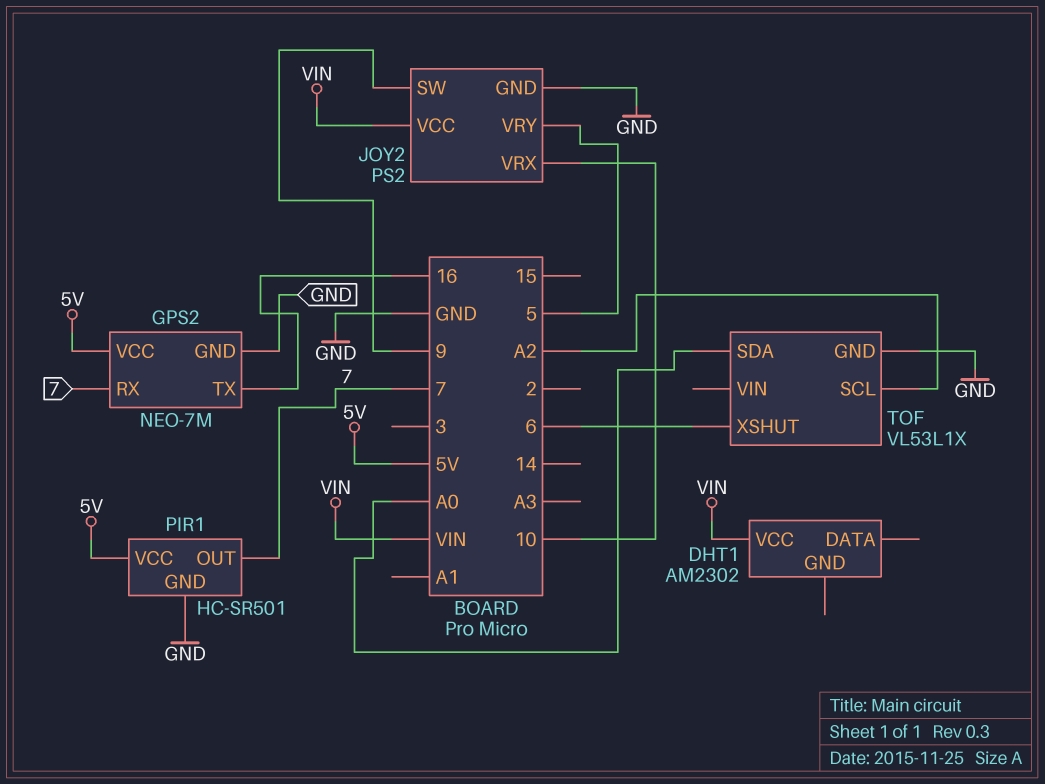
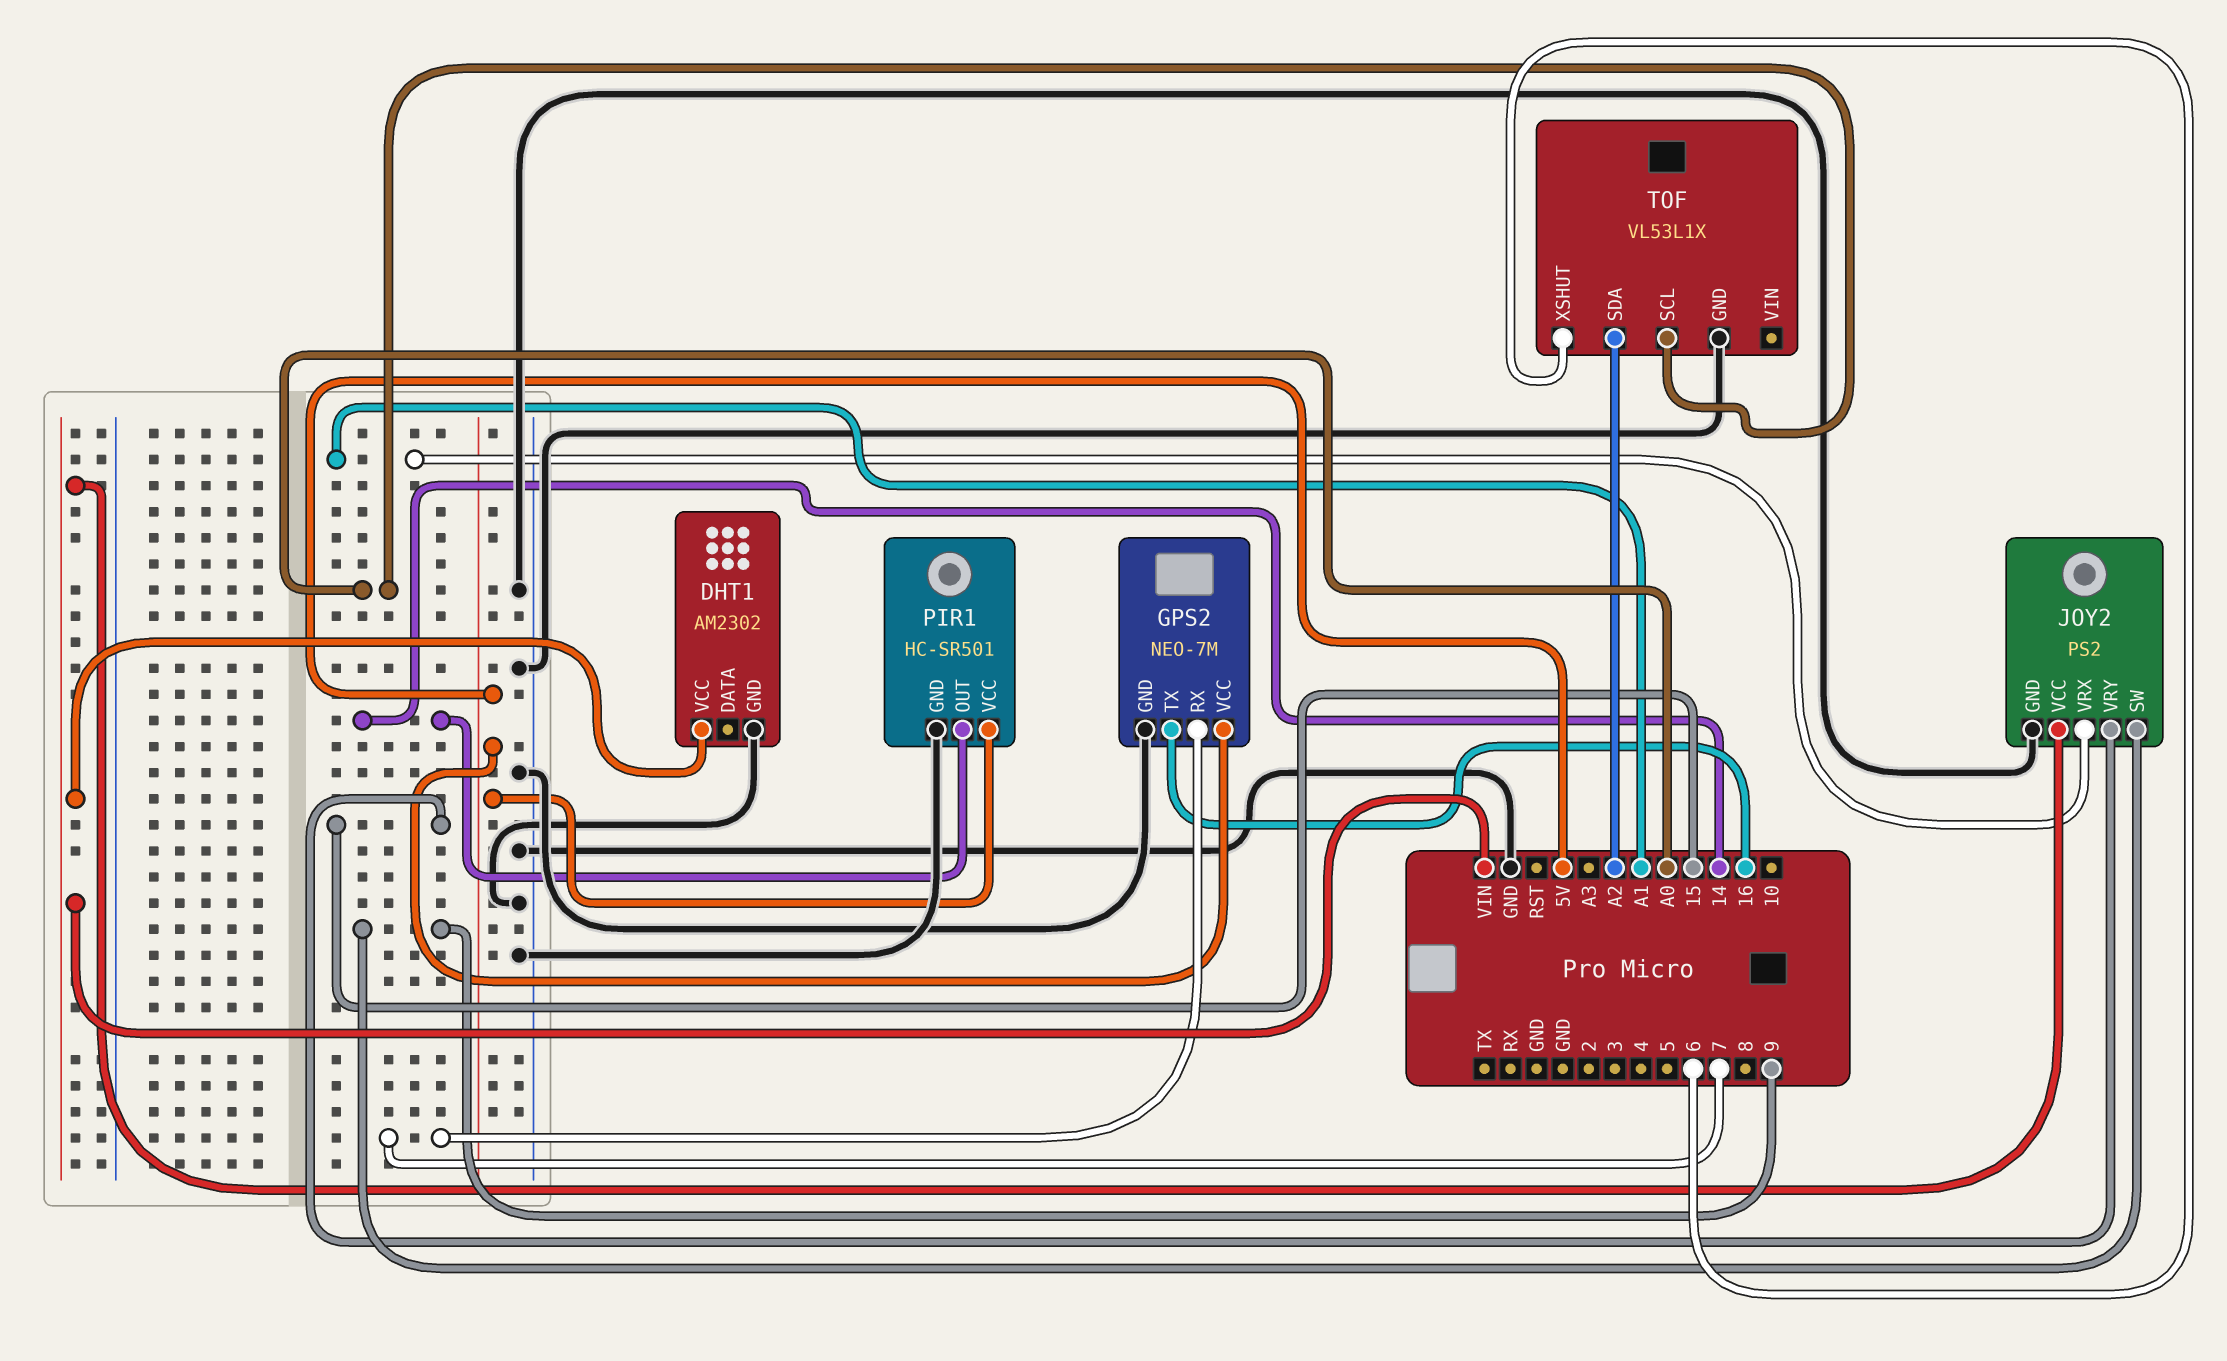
DHT1 pin GND: none -> GND
JOY2 pin VRX: 10 -> A1
JOY2 pin VRY: 5 -> 15
PIR1 pin OUT: 7 -> 14
TOF pin SCL: A2 -> A0
TOF pin SDA: A0 -> A2

